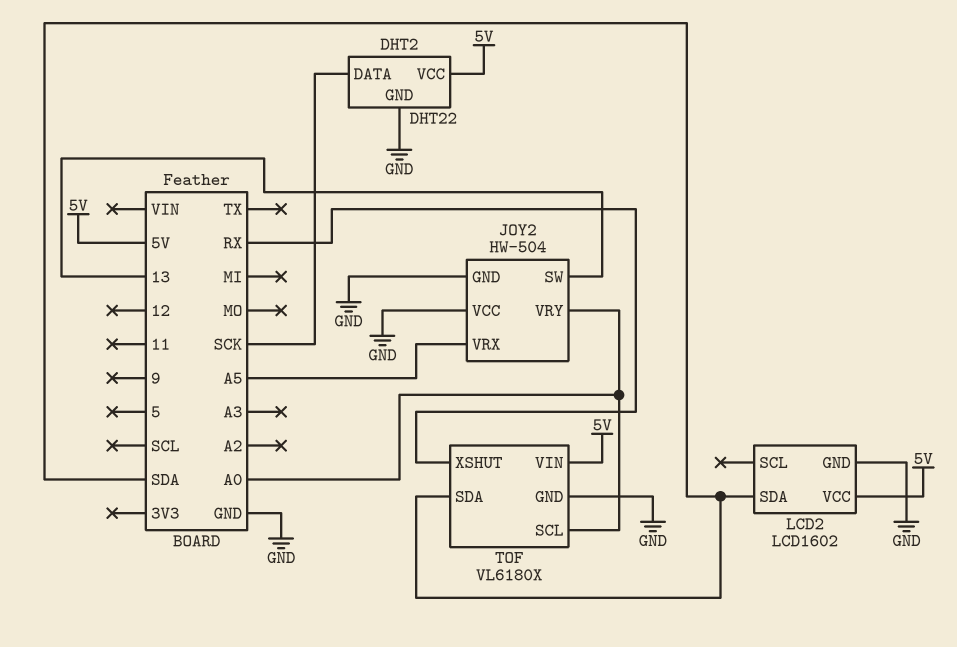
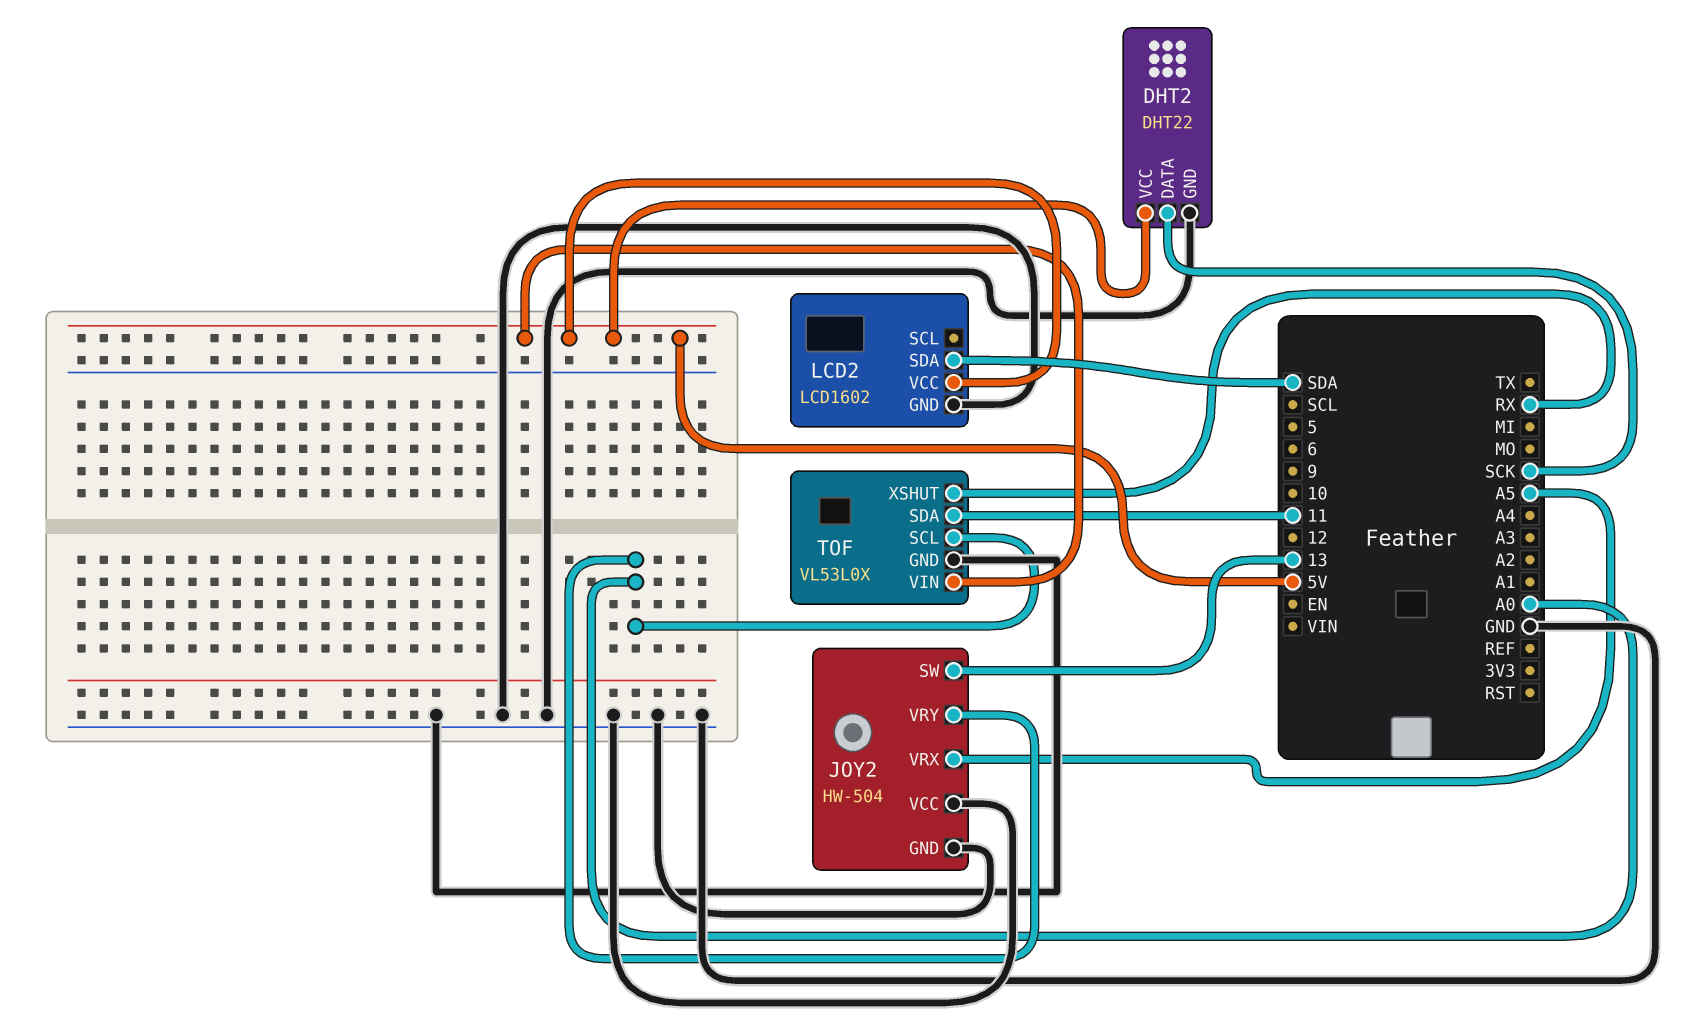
TOF: VL6180X -> VL53L0X
TOF pin SDA: SDA -> 11

